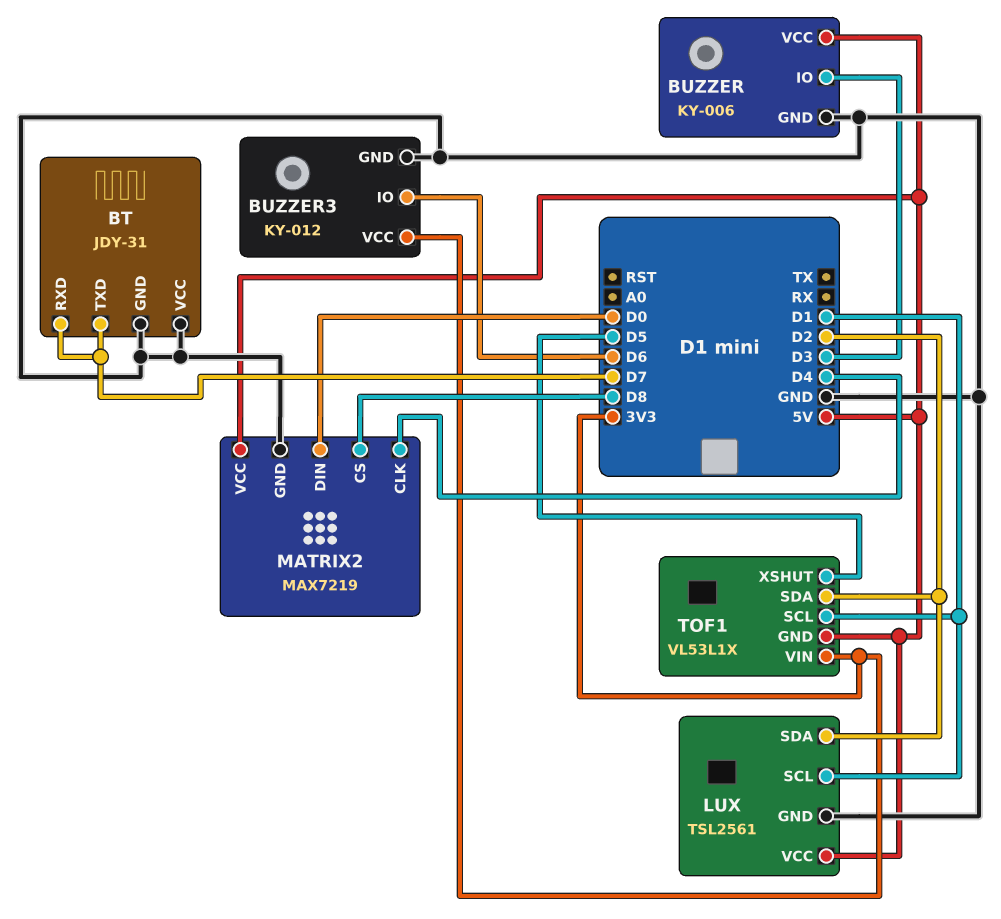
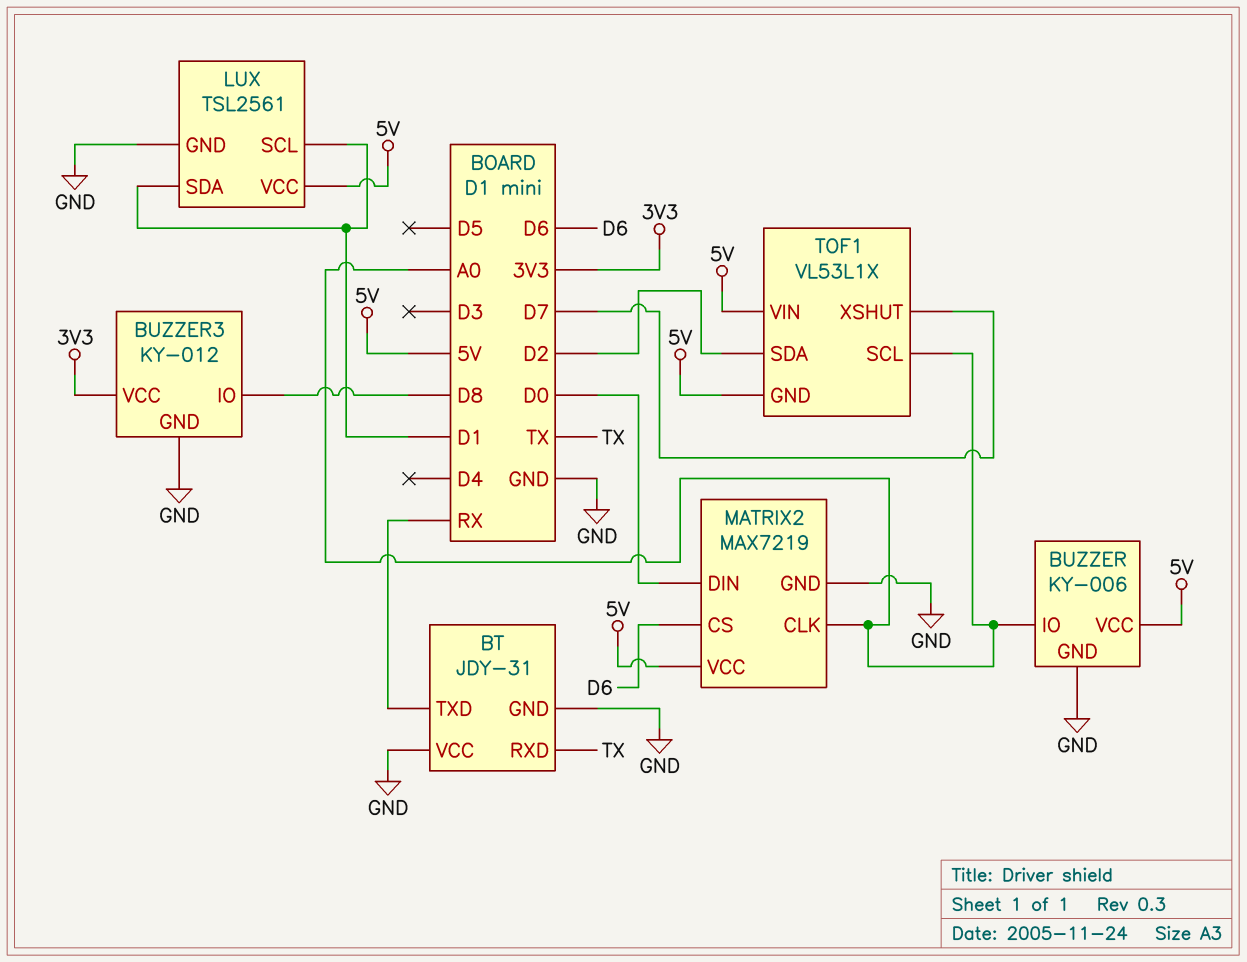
BT pin RXD: D7 -> TX
BT pin TXD: D7 -> RX
BUZZER pin IO: D3 -> A0
BUZZER3 pin IO: D6 -> D8
LUX pin SDA: D2 -> D1
MATRIX2 pin CLK: D4 -> A0
MATRIX2 pin CS: D8 -> D6
TOF1 pin SCL: D1 -> A0
TOF1 pin VIN: 3V3 -> 5V
TOF1 pin XSHUT: D5 -> D7

